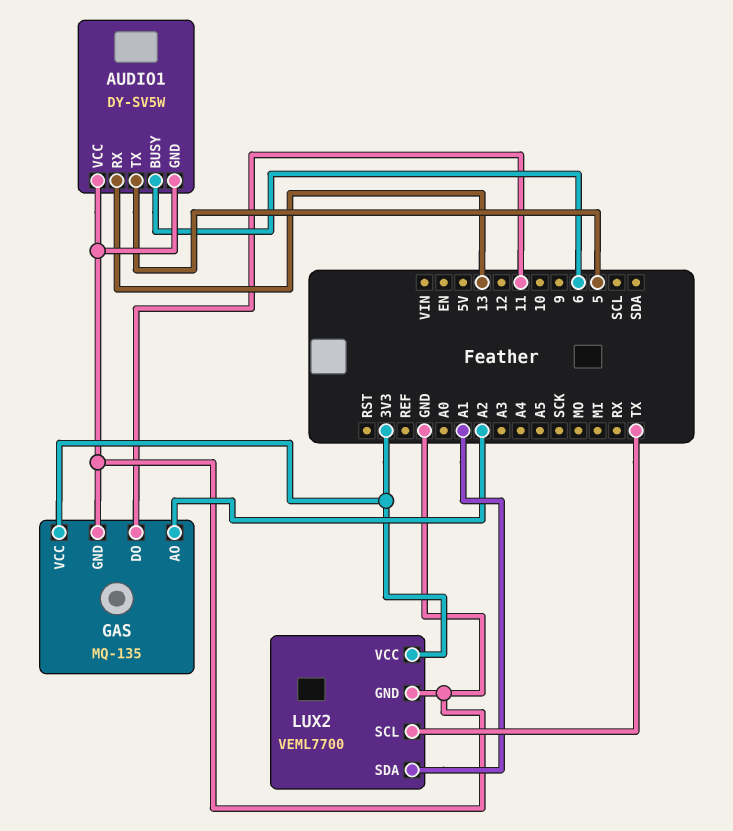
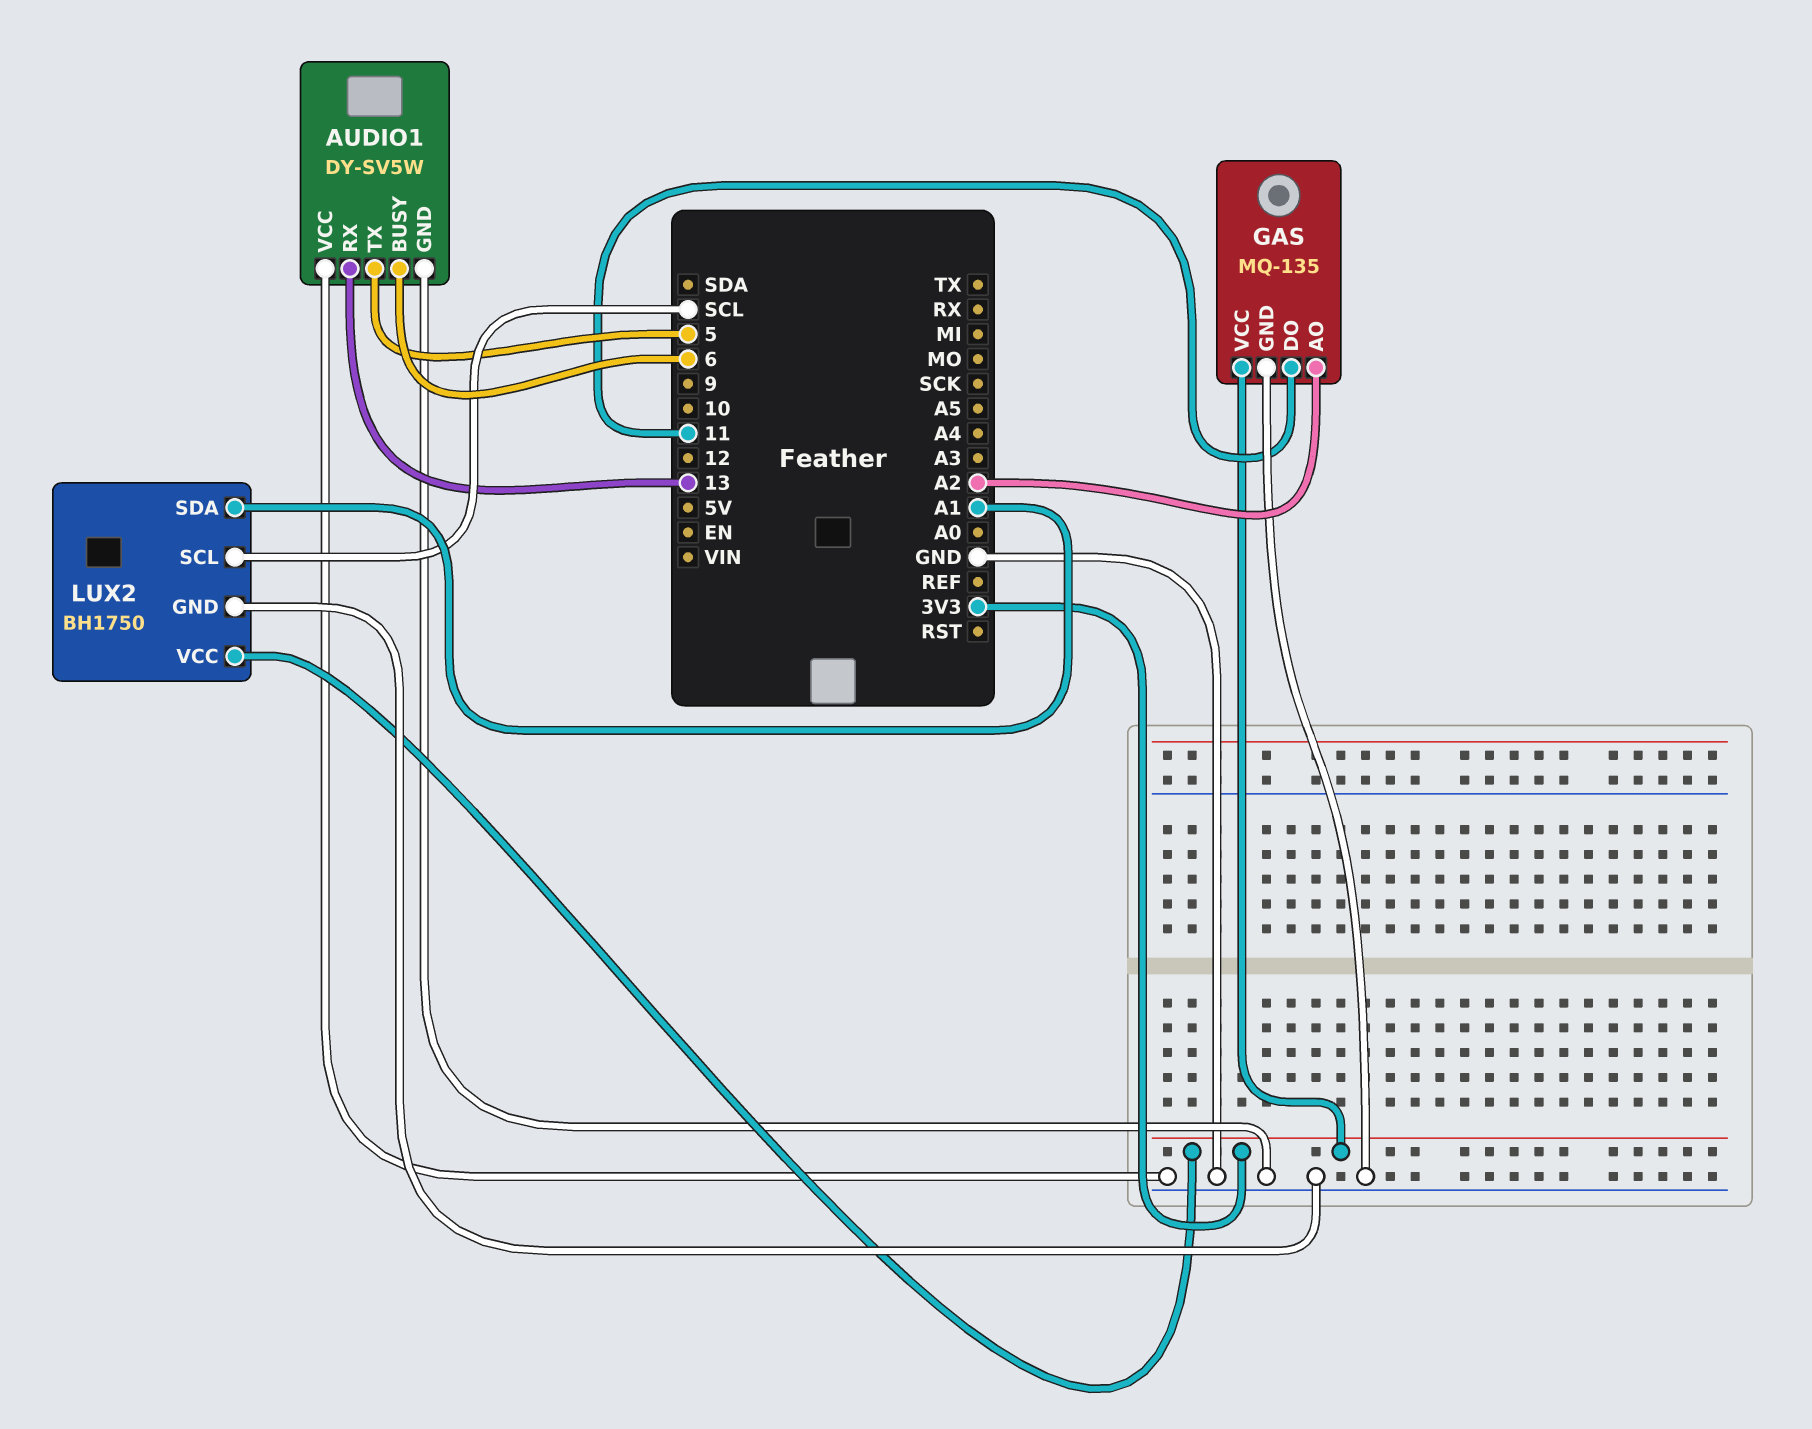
LUX2: VEML7700 -> BH1750
LUX2 pin SCL: TX -> SCL

